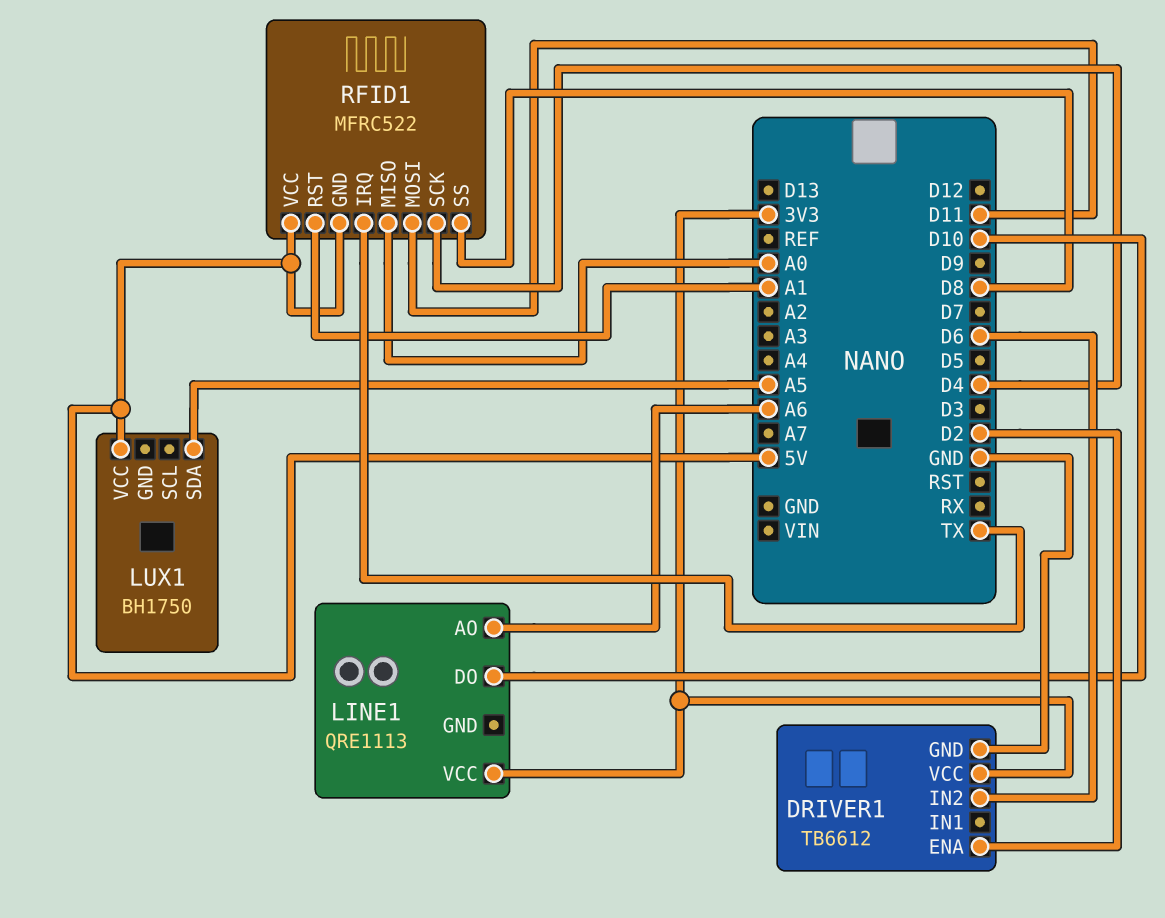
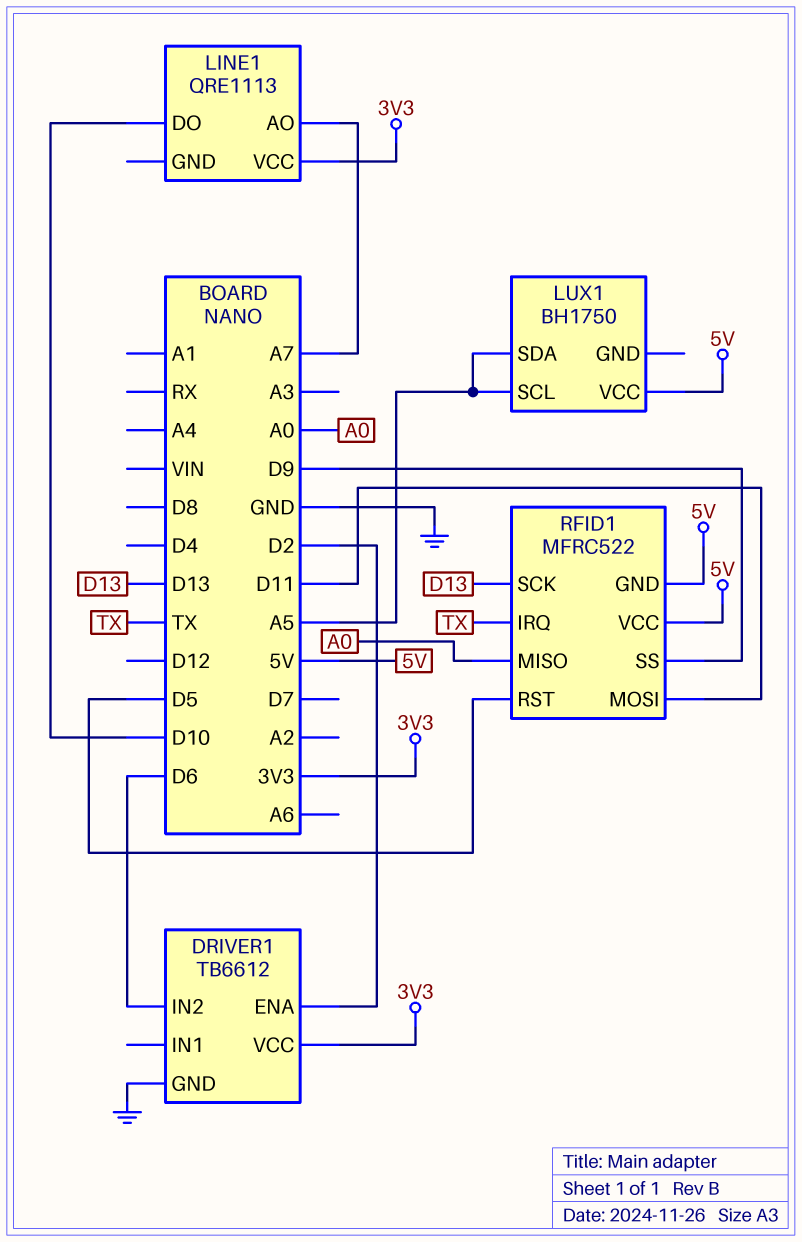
LINE1 pin AO: A6 -> A7
LUX1 pin SCL: none -> A5
RFID1 pin RST: A1 -> D5
RFID1 pin SCK: D4 -> D13
RFID1 pin SS: D8 -> D9

